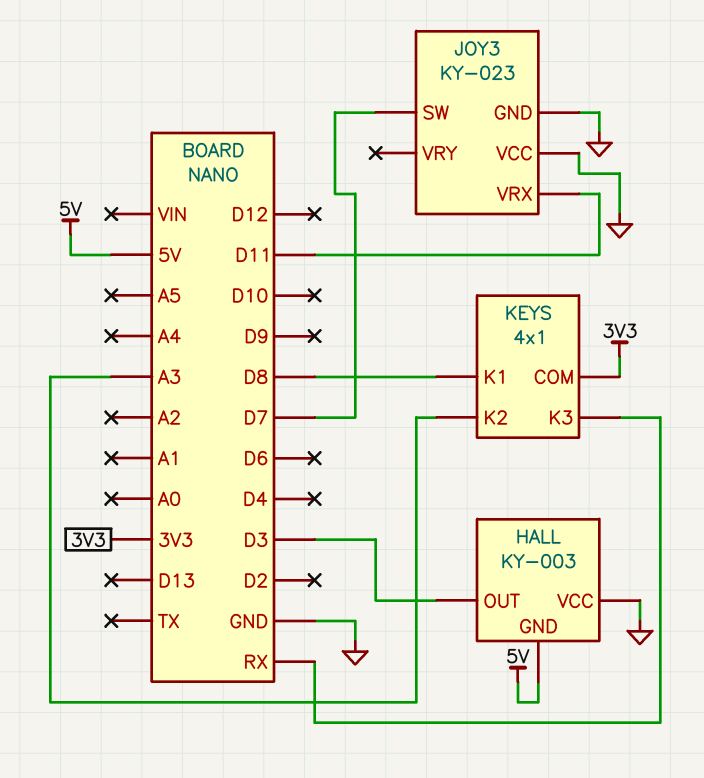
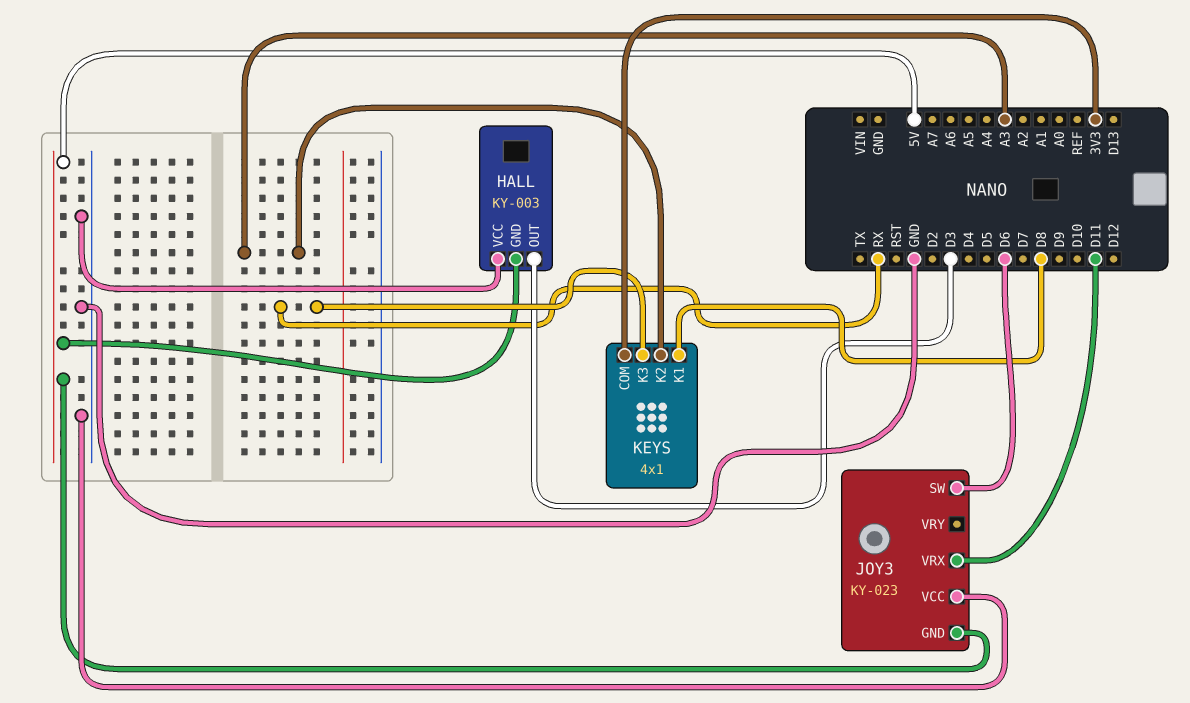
JOY3 pin GND: GND -> 5V
JOY3 pin SW: D7 -> D6

